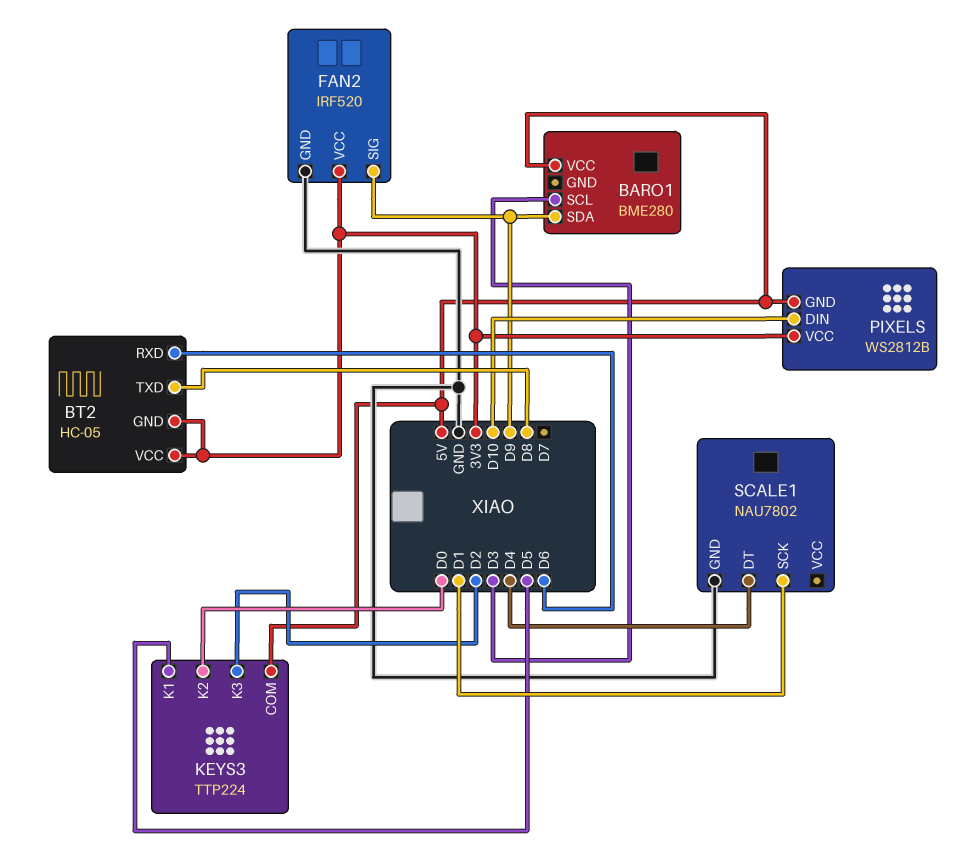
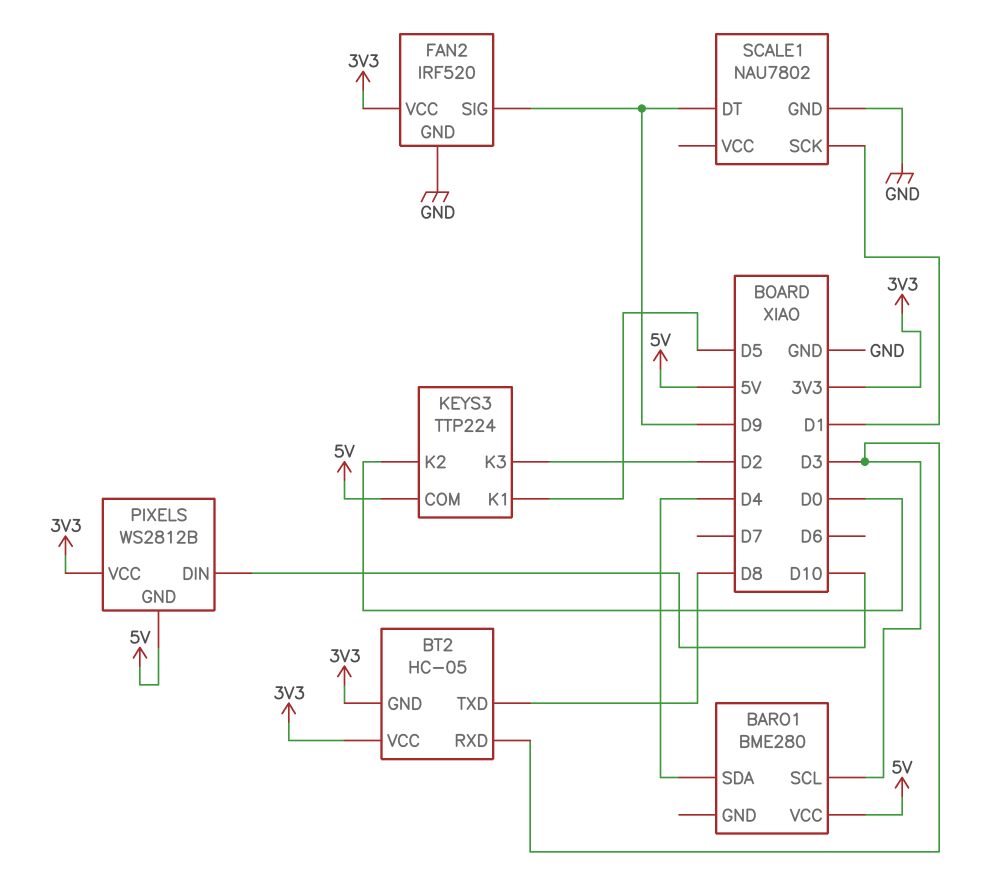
BARO1 pin SDA: D9 -> D4
BT2 pin RXD: D6 -> D3
SCALE1 pin DT: D4 -> D9

